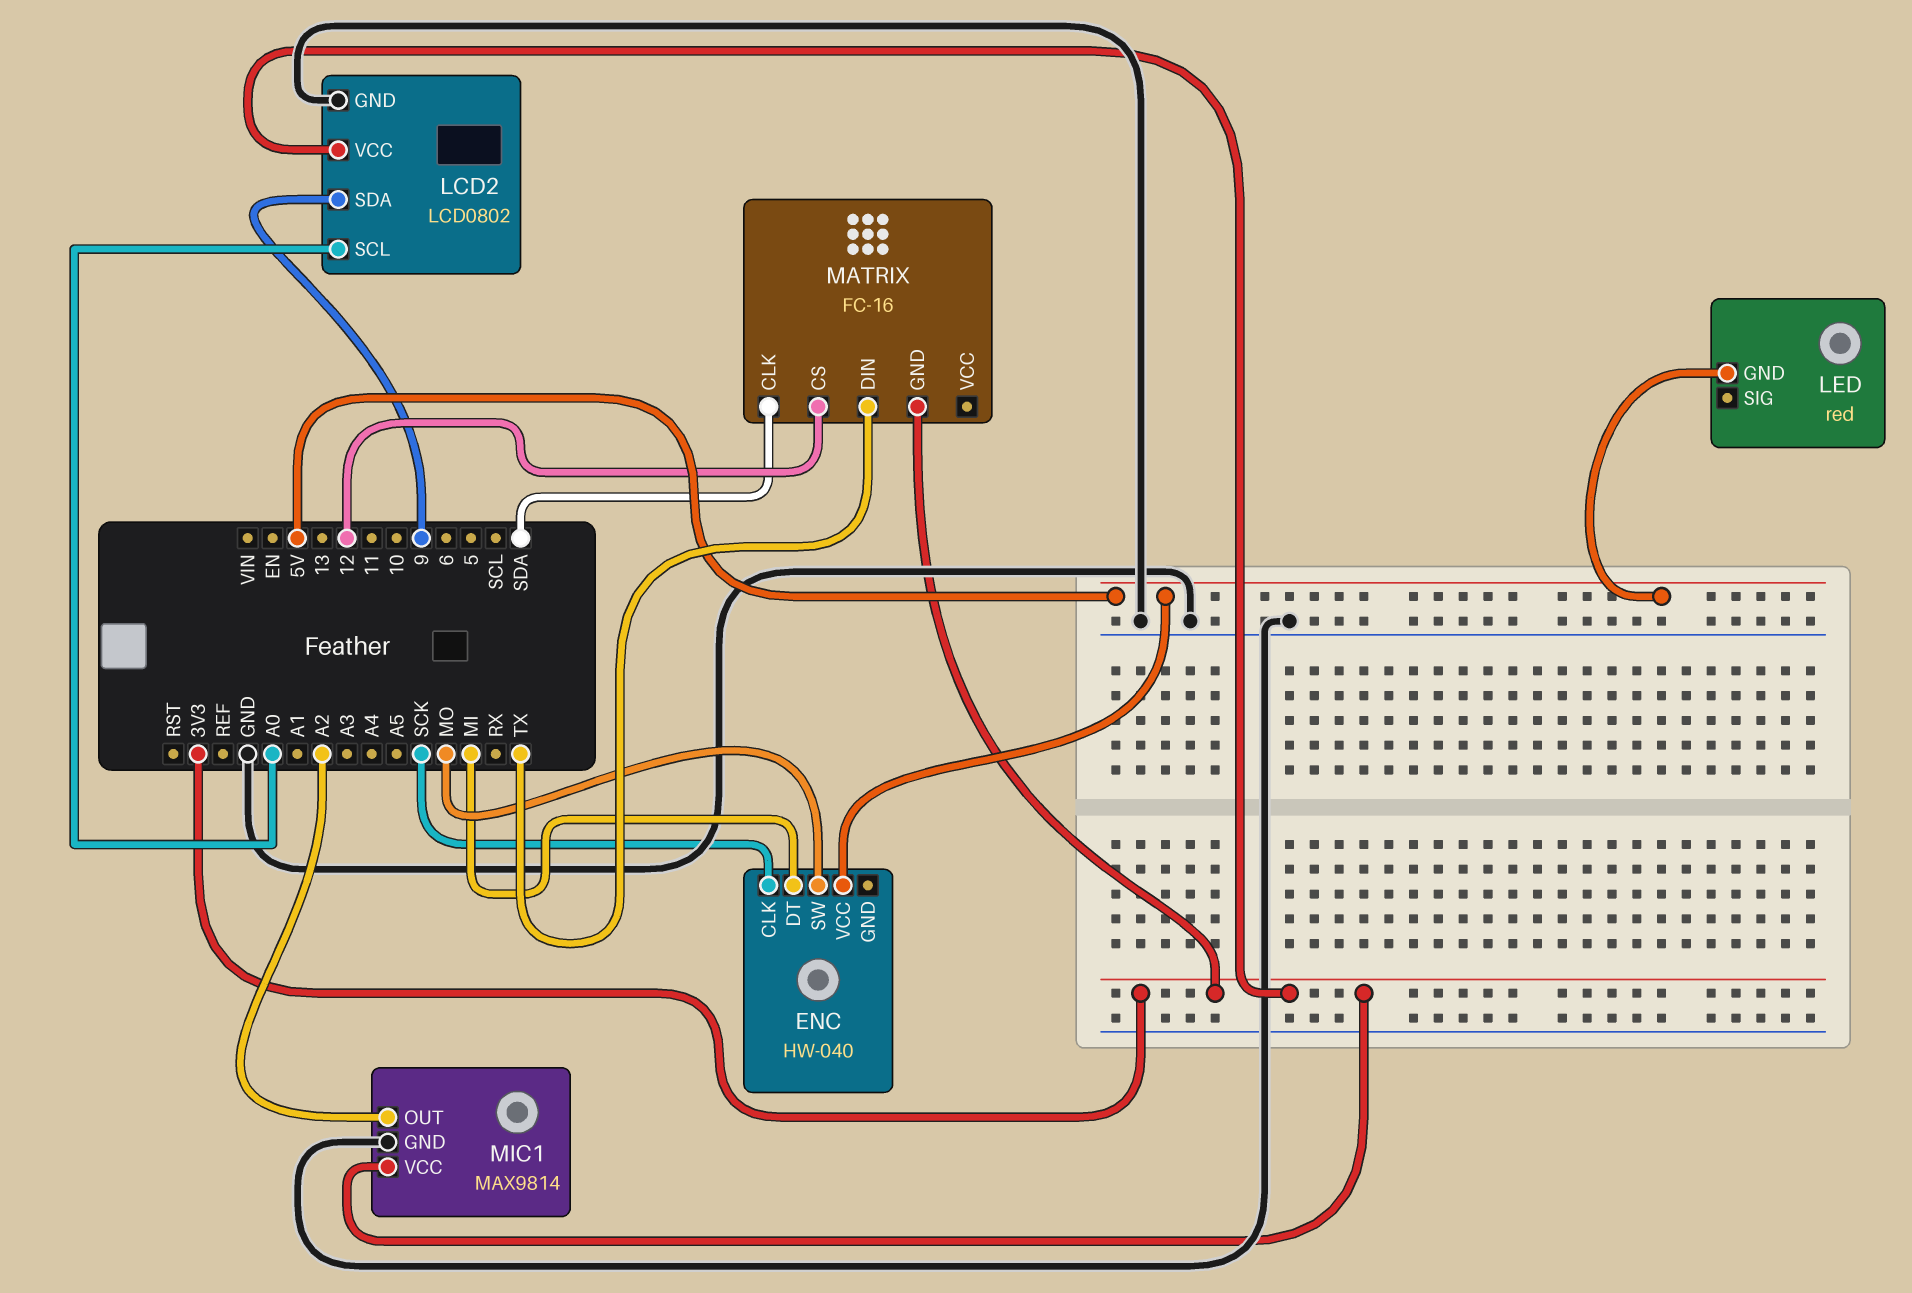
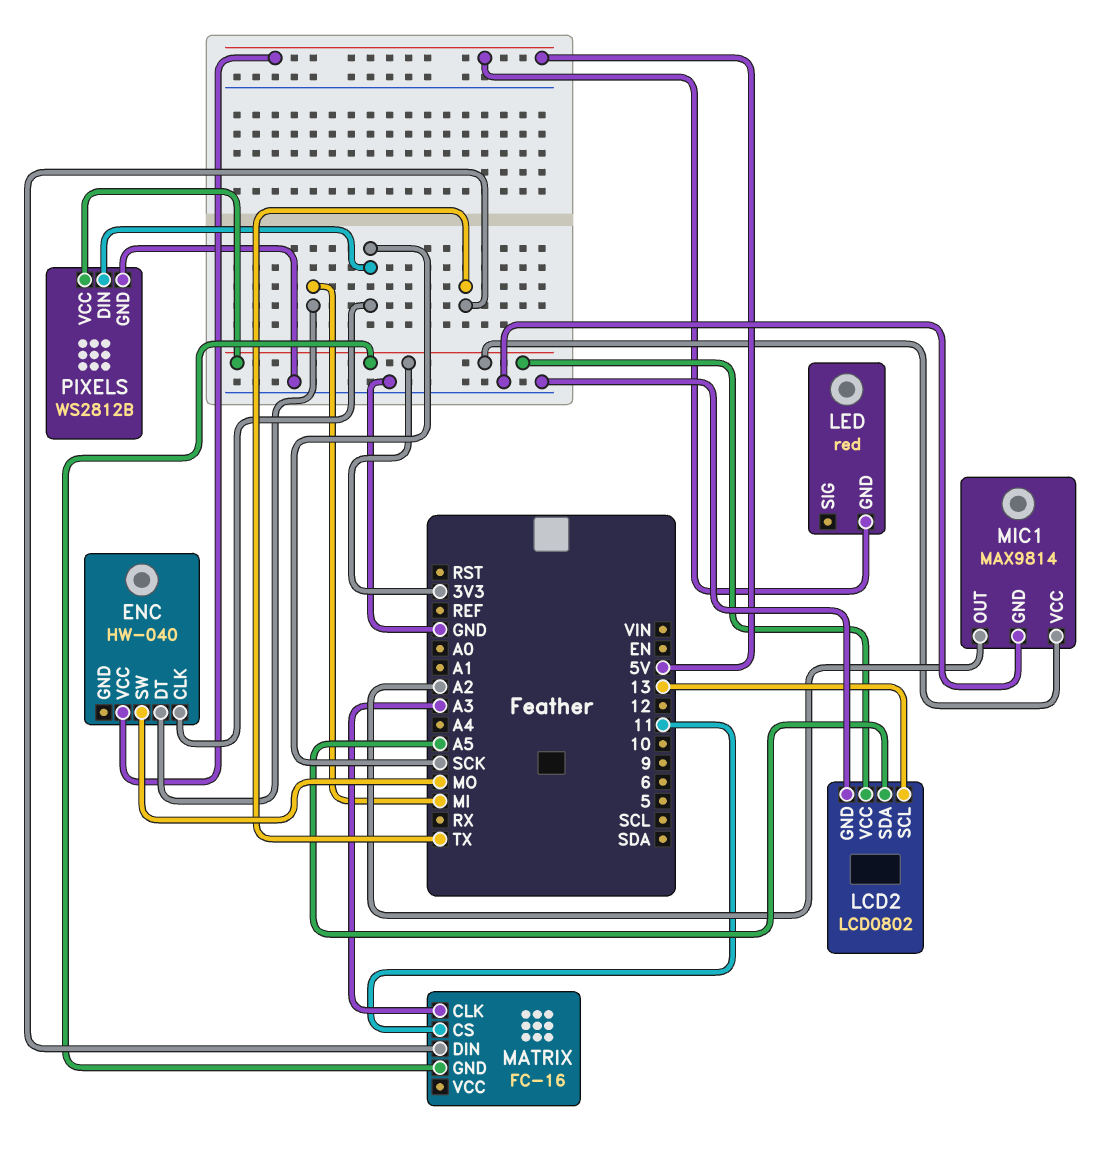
LCD2 pin SCL: A0 -> 13
LCD2 pin SDA: 9 -> A5
MATRIX pin CLK: SDA -> A3
MATRIX pin CS: 12 -> 11
PIXELS: none -> WS2812B
PIXELS pin DIN: none -> SCK
PIXELS pin GND: none -> GND
PIXELS pin VCC: none -> 3V3

